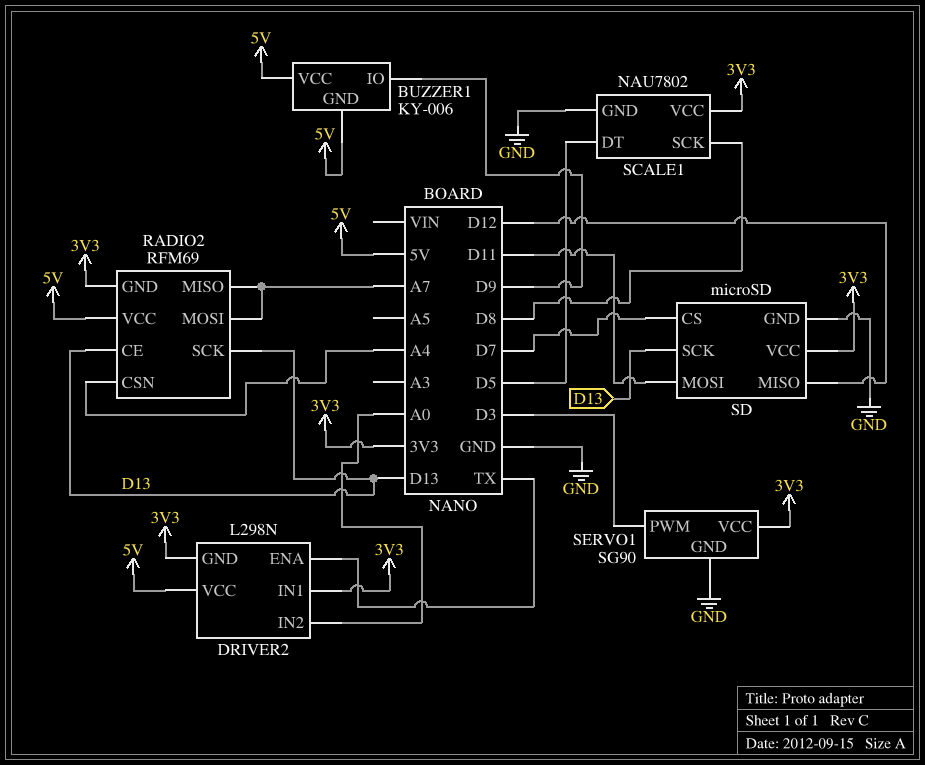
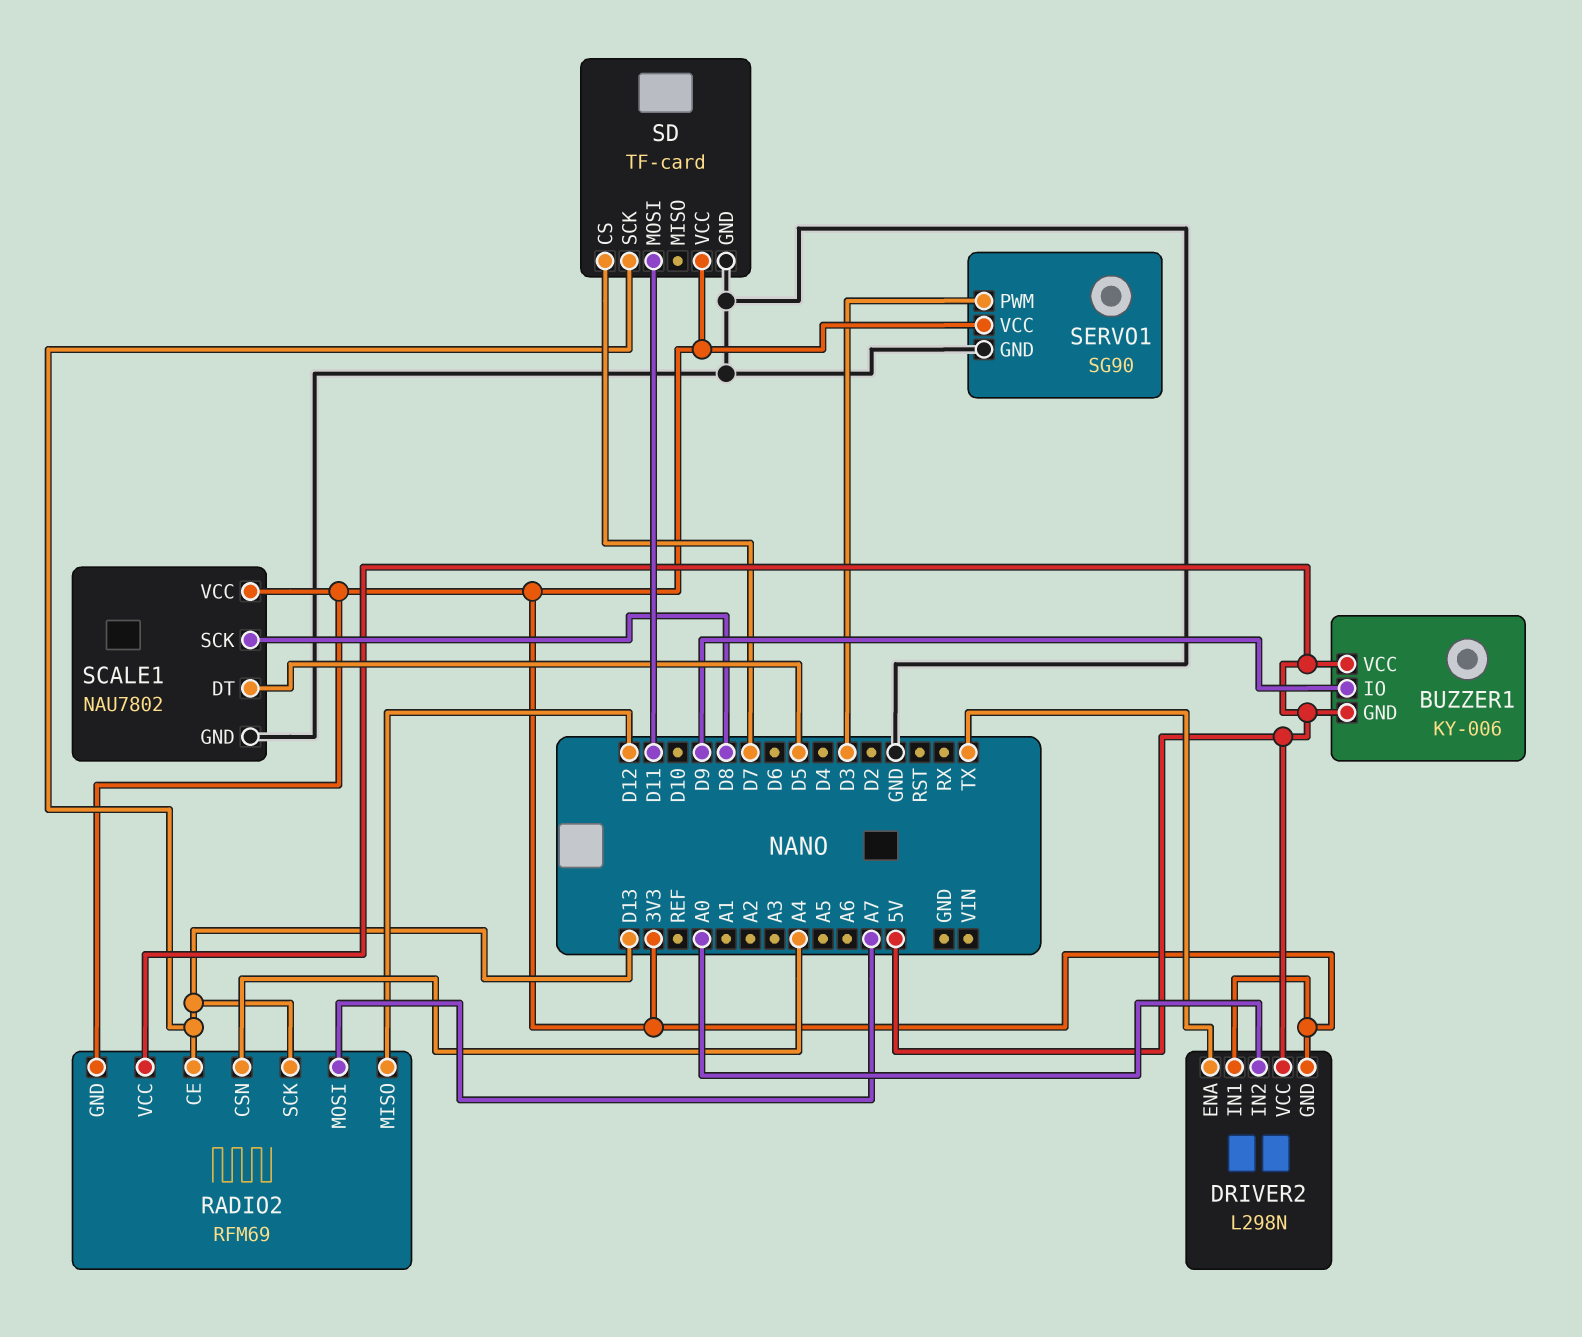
RADIO2 pin MISO: A7 -> D12
SD: microSD -> TF-card
SD pin MISO: D12 -> none

